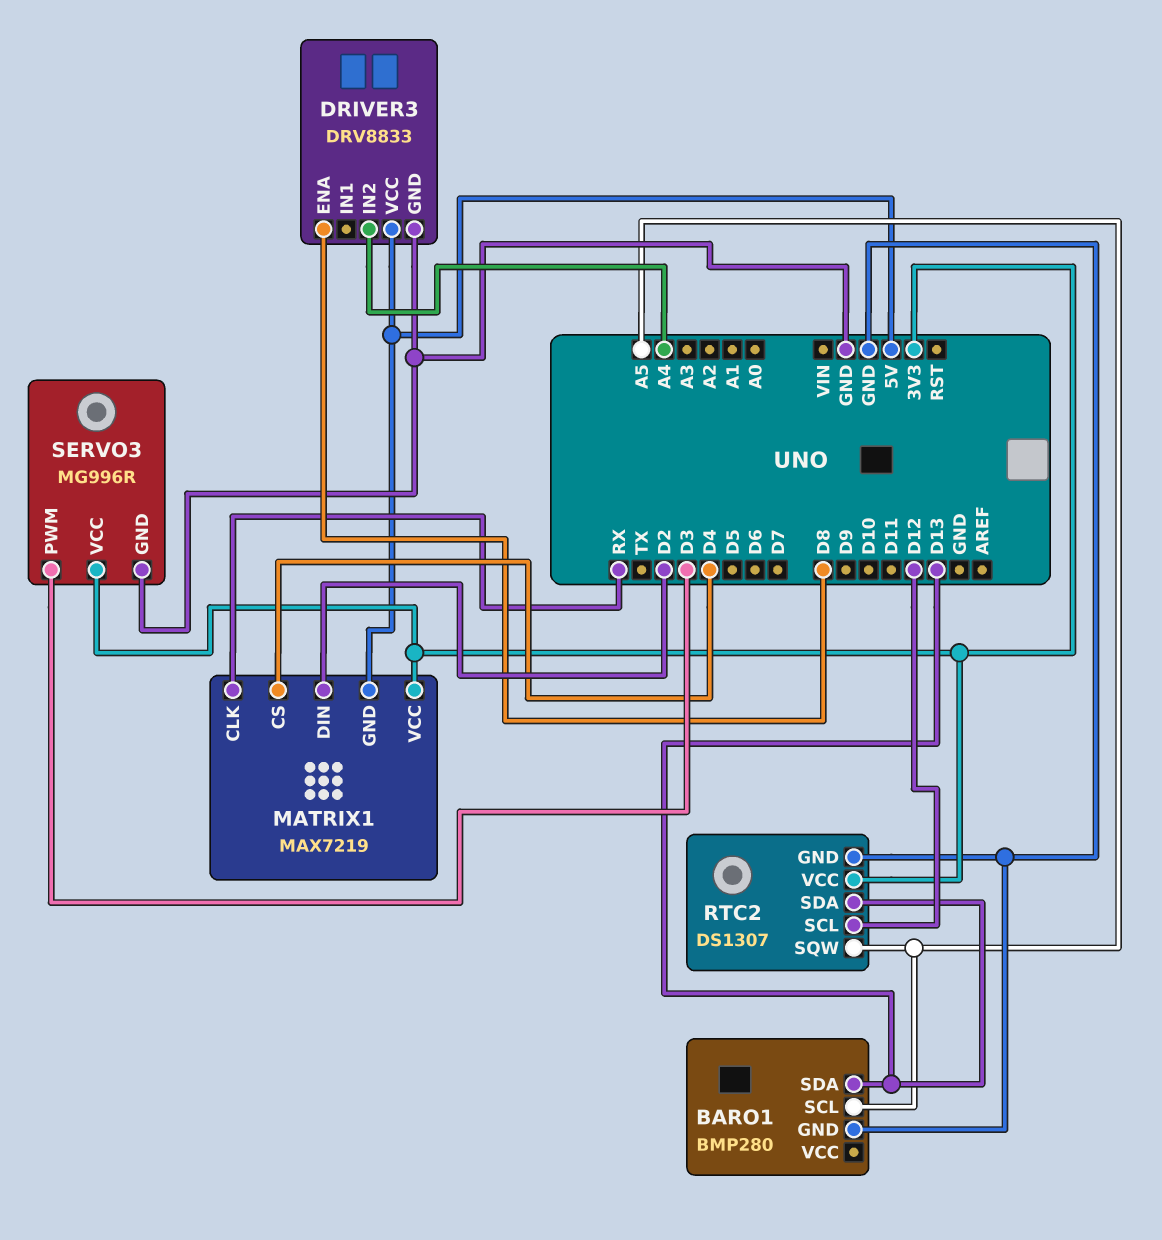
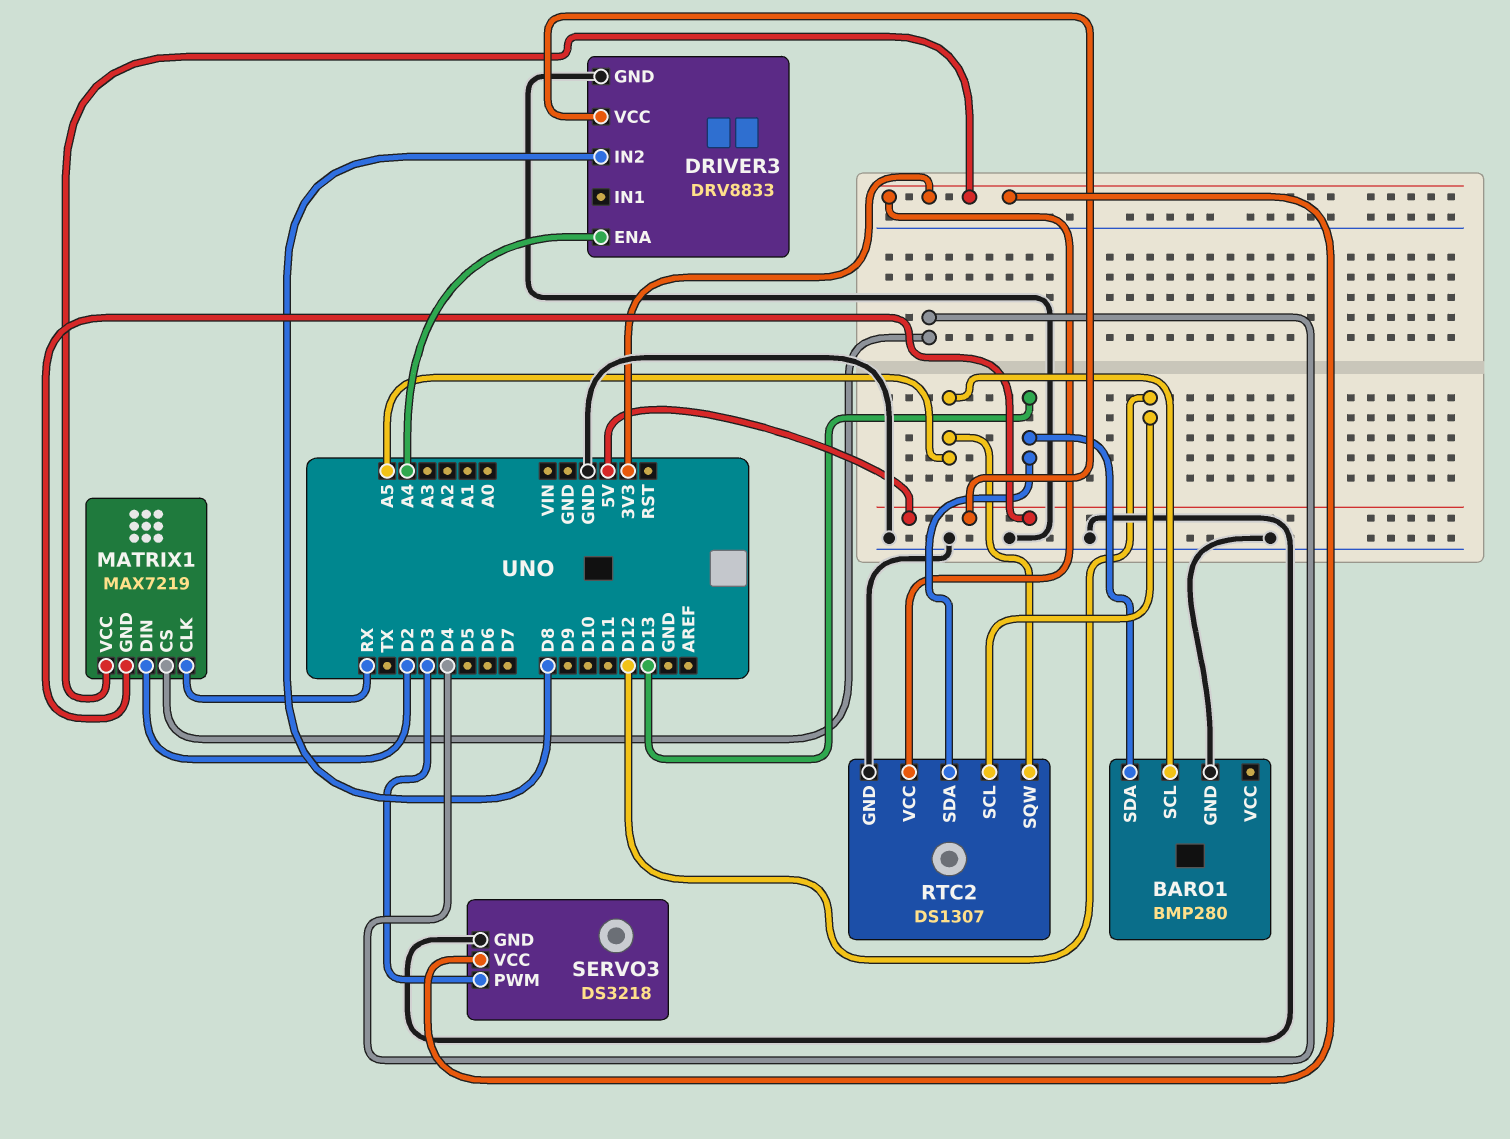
DRIVER3 pin ENA: D8 -> A4
DRIVER3 pin IN2: A4 -> D8
SERVO3: MG996R -> DS3218

